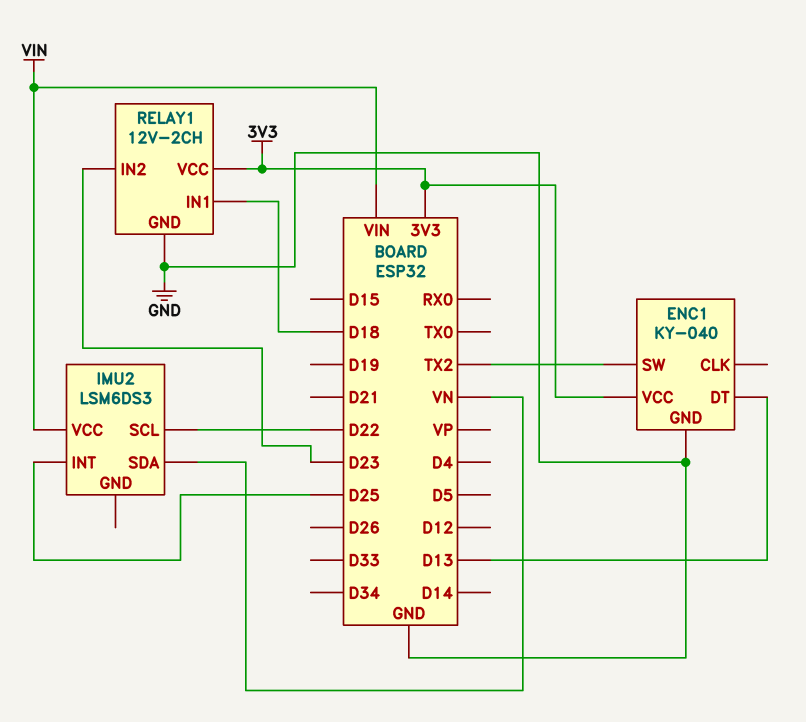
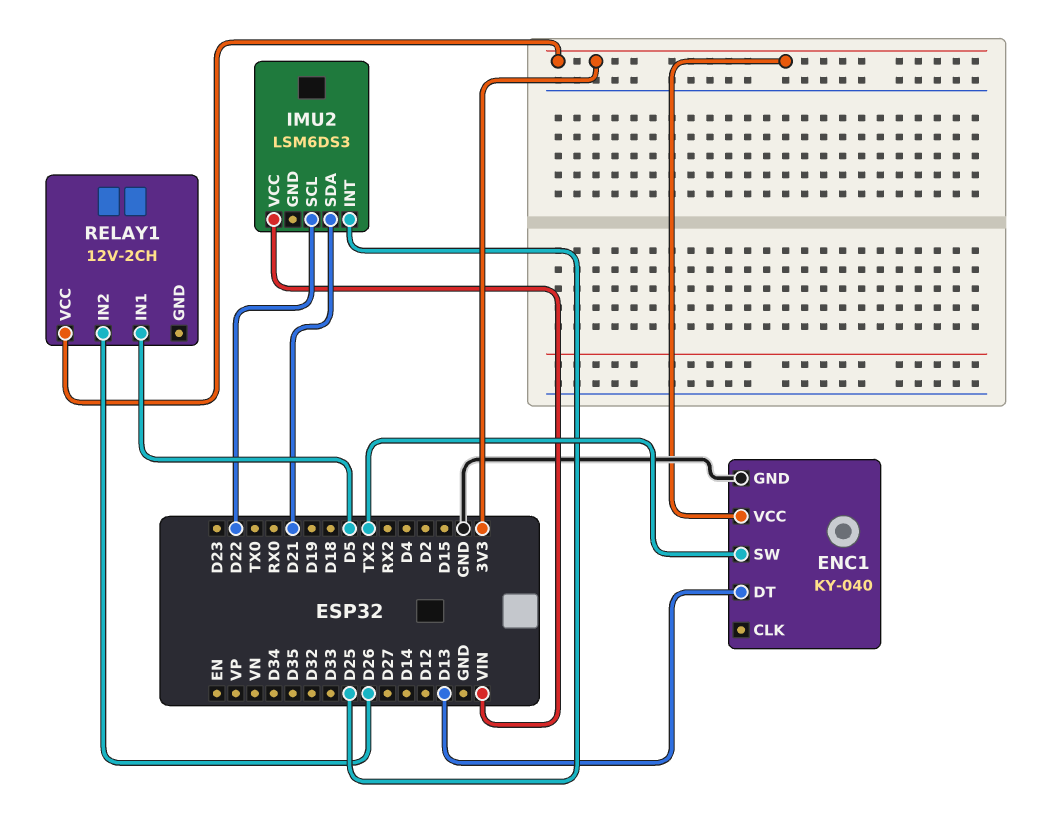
IMU2 pin SDA: VN -> D21
RELAY1 pin GND: GND -> none
RELAY1 pin IN1: D18 -> D5
RELAY1 pin IN2: D23 -> D26

